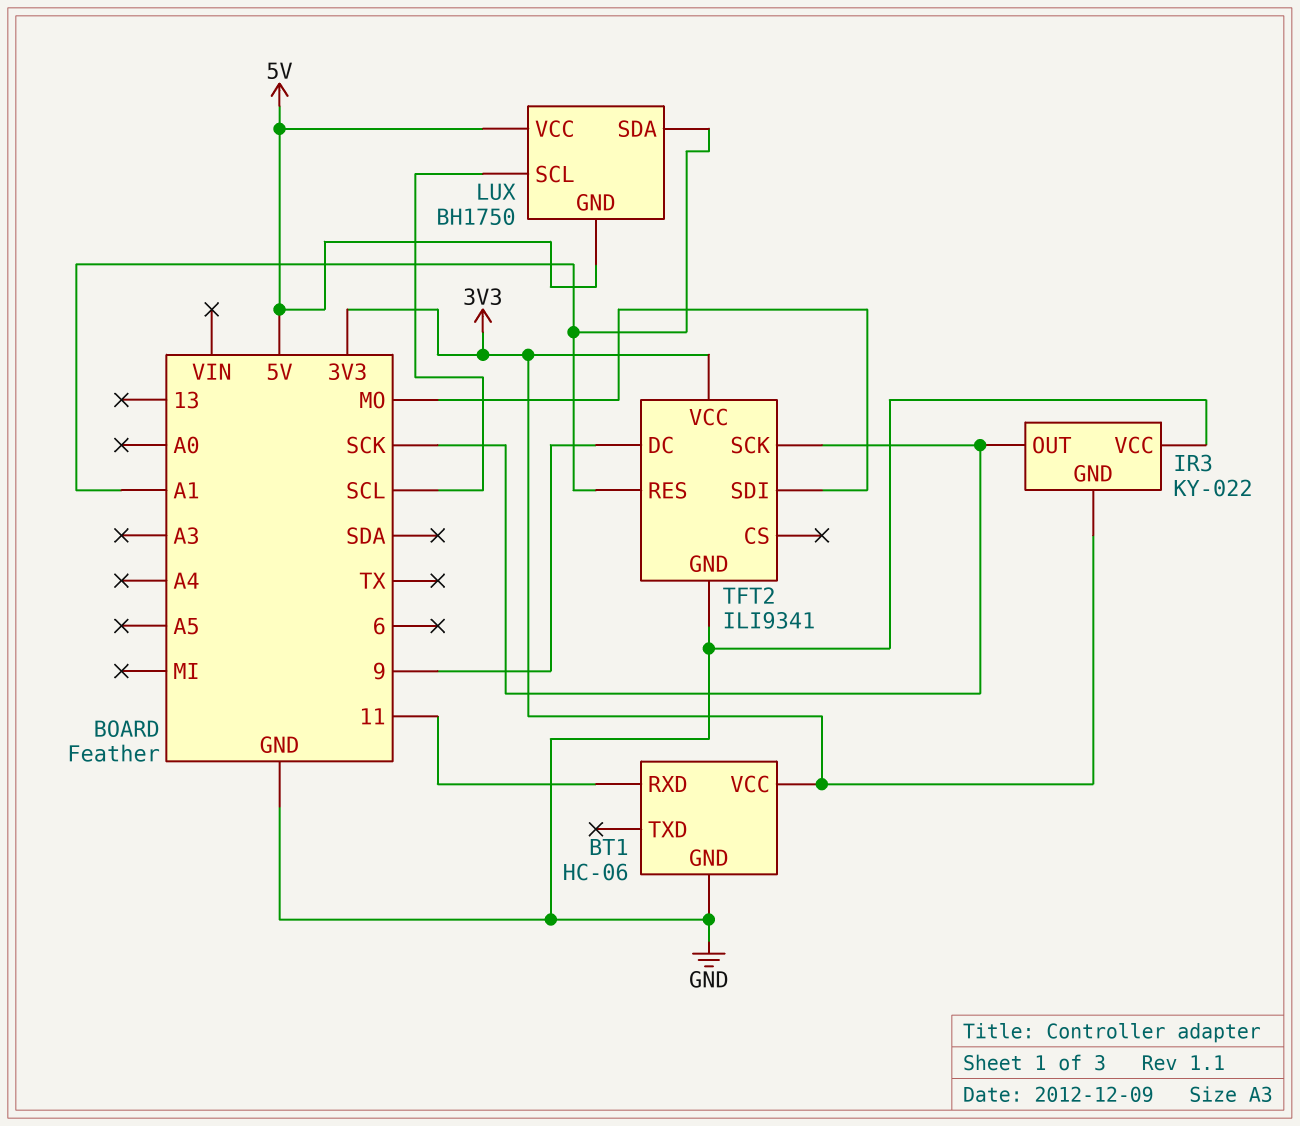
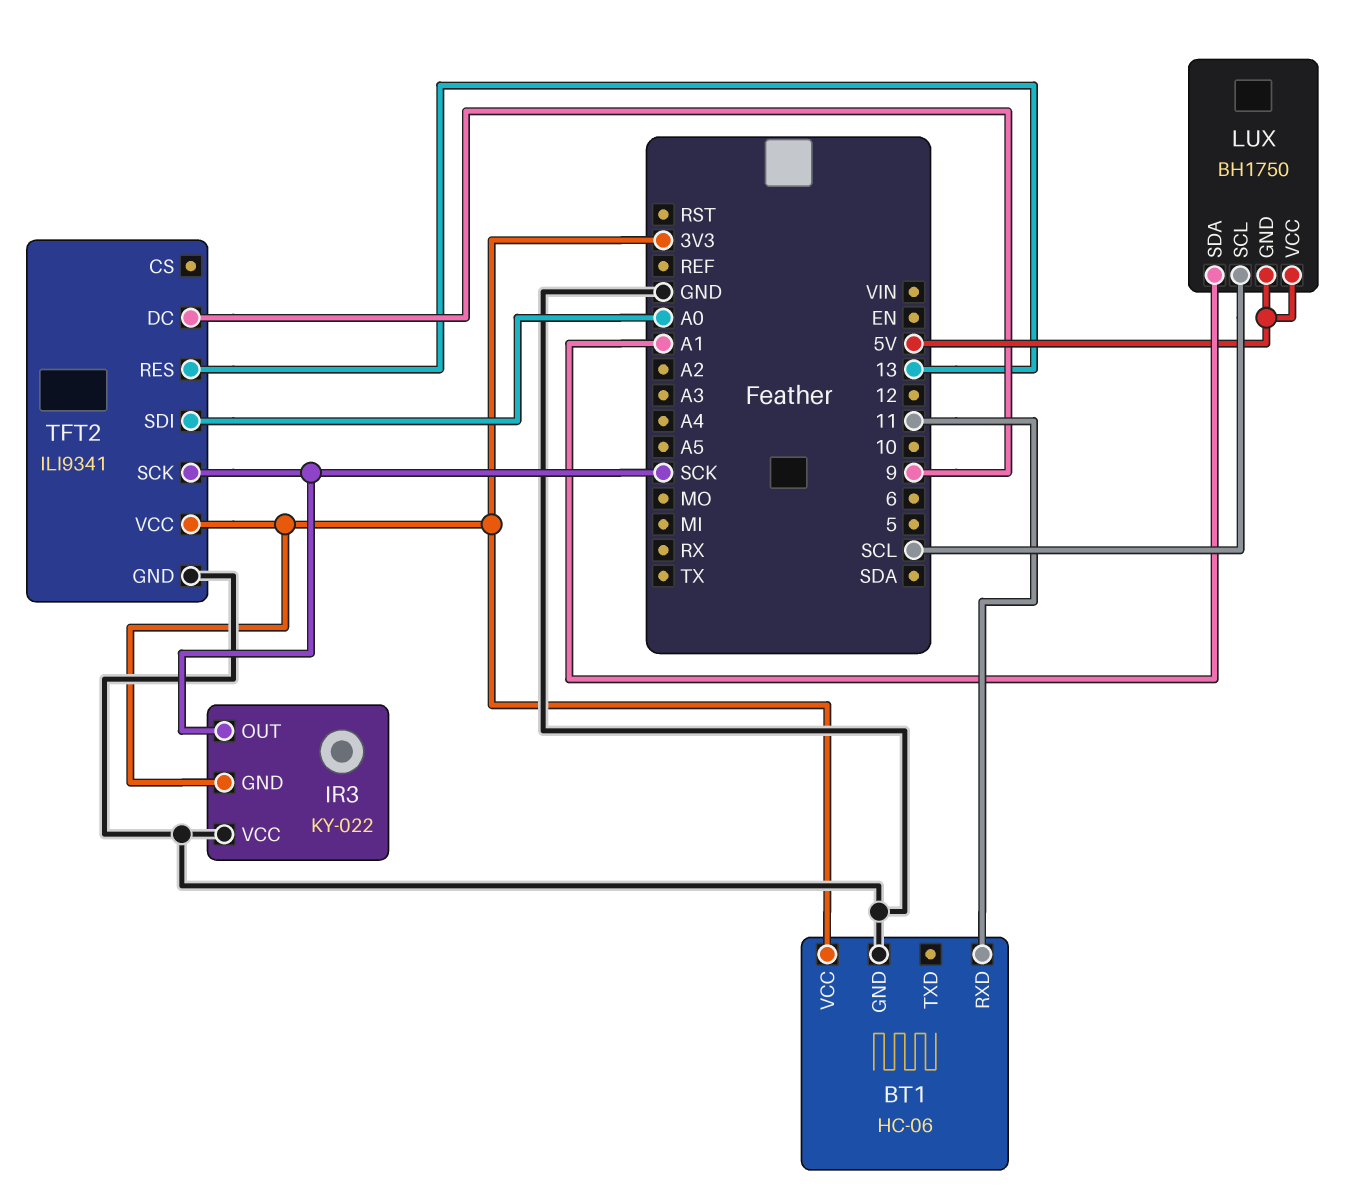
TFT2 pin RES: A1 -> 13
TFT2 pin SDI: MO -> A0

